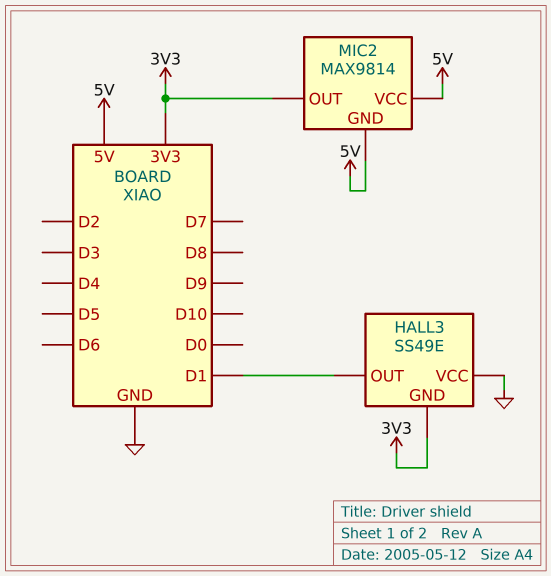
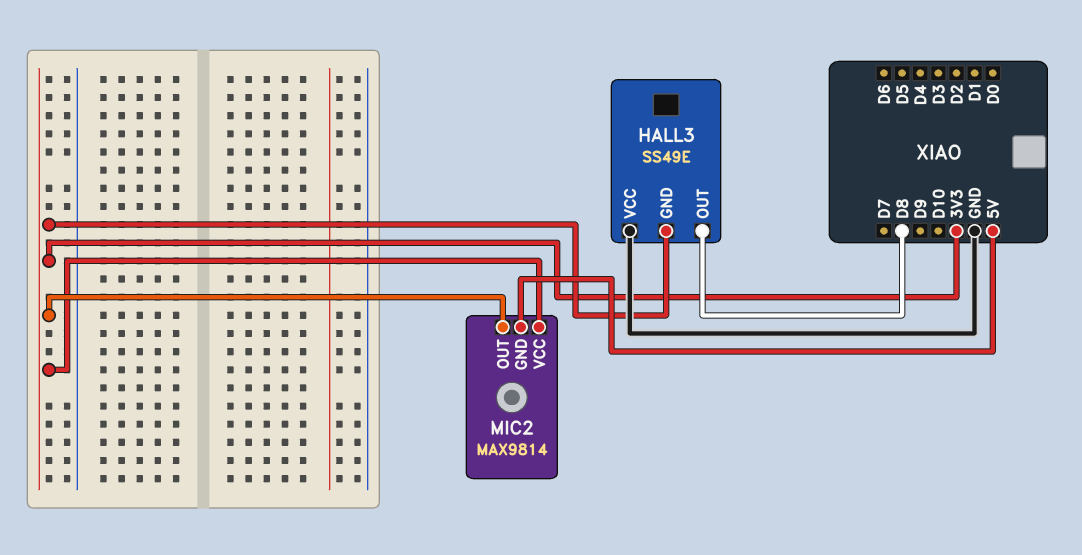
HALL3 pin OUT: D1 -> D8
MIC2 pin VCC: 5V -> 3V3

